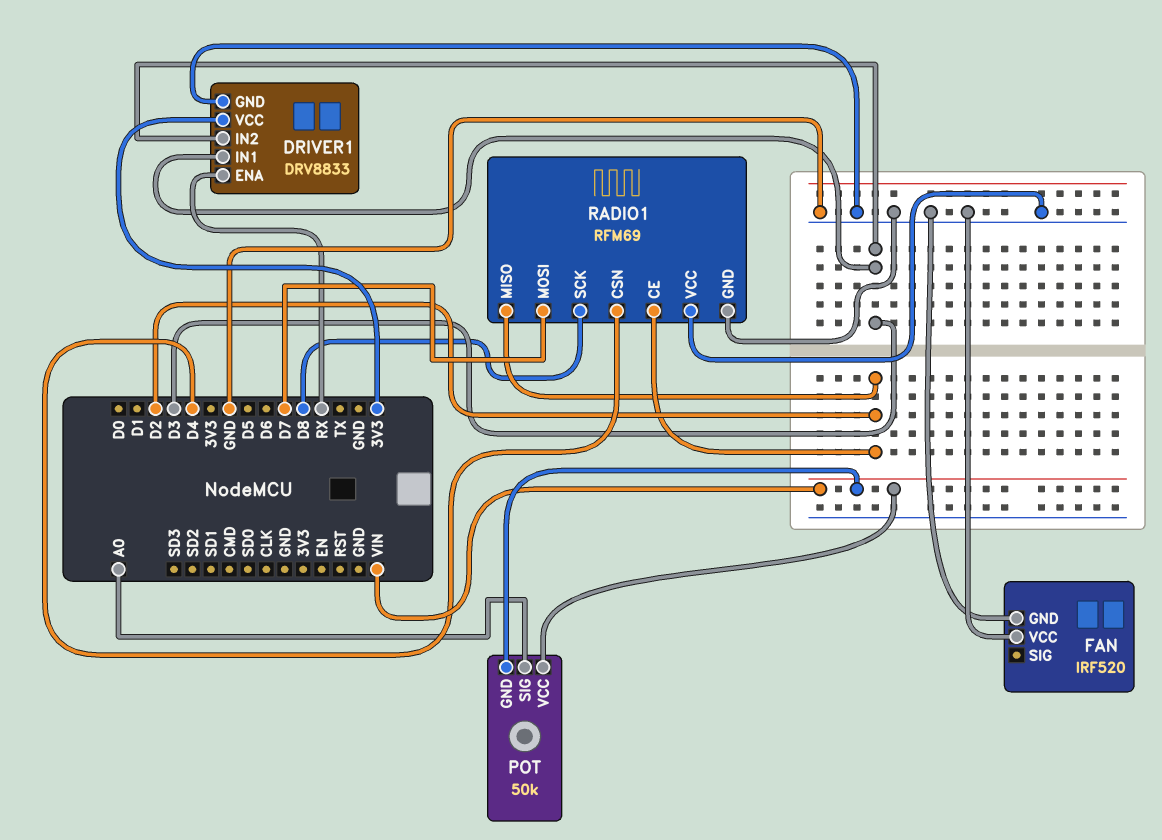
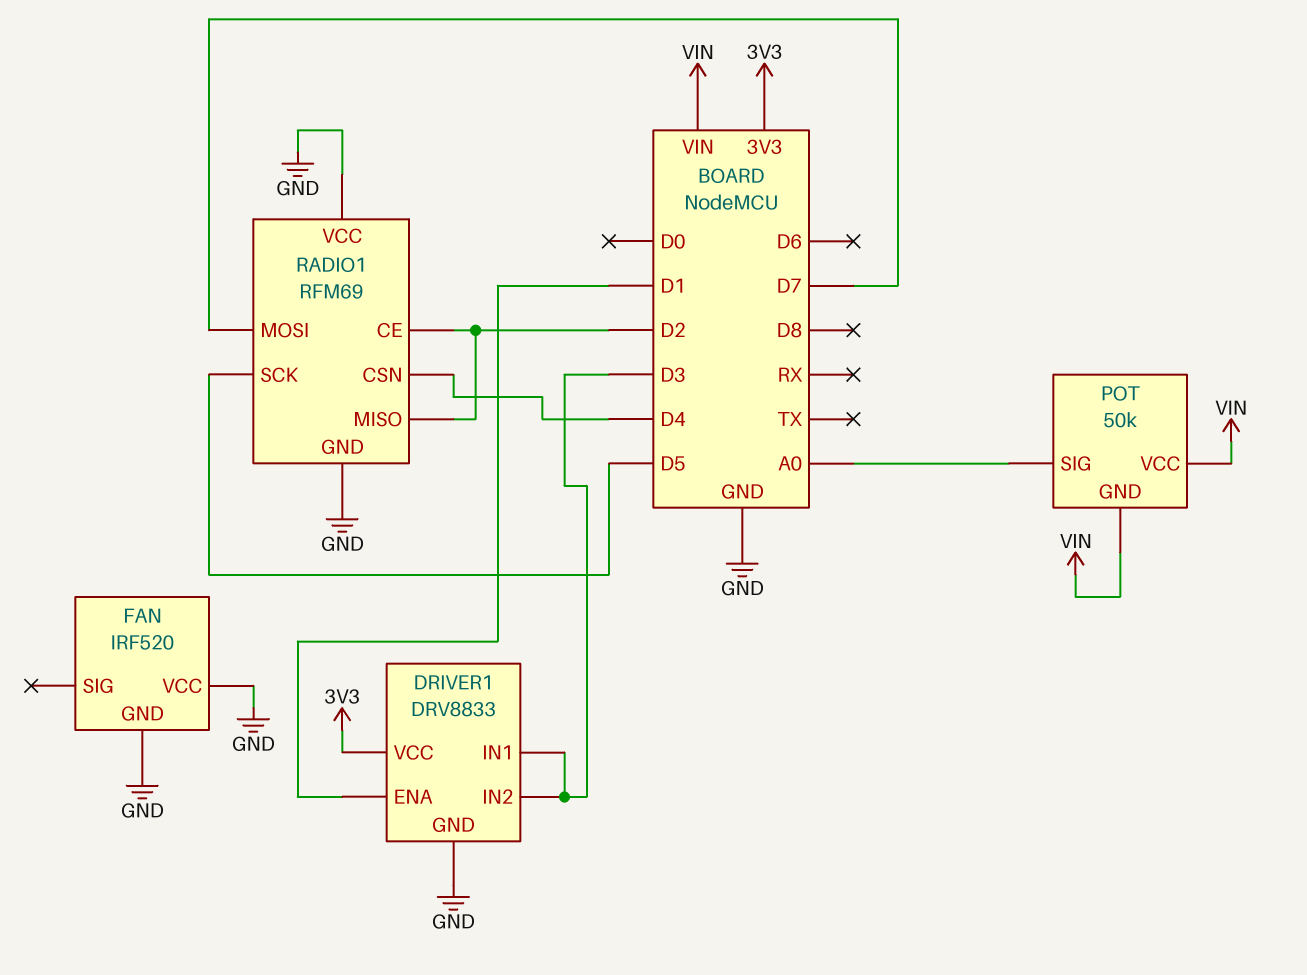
DRIVER1 pin ENA: RX -> D1
RADIO1 pin SCK: D8 -> D5

